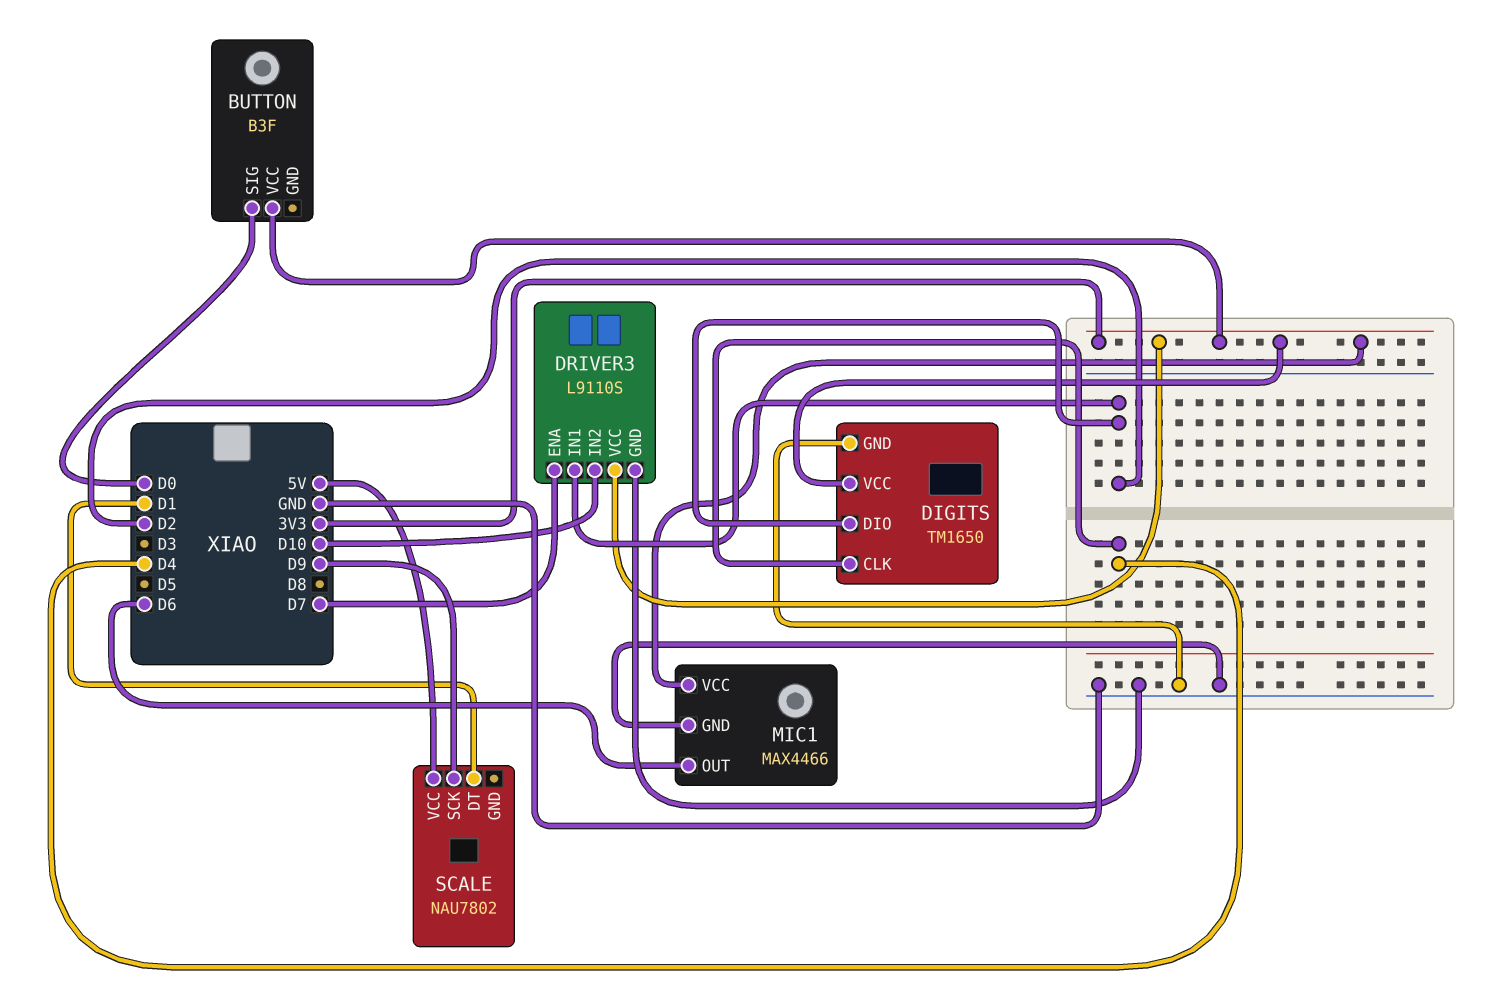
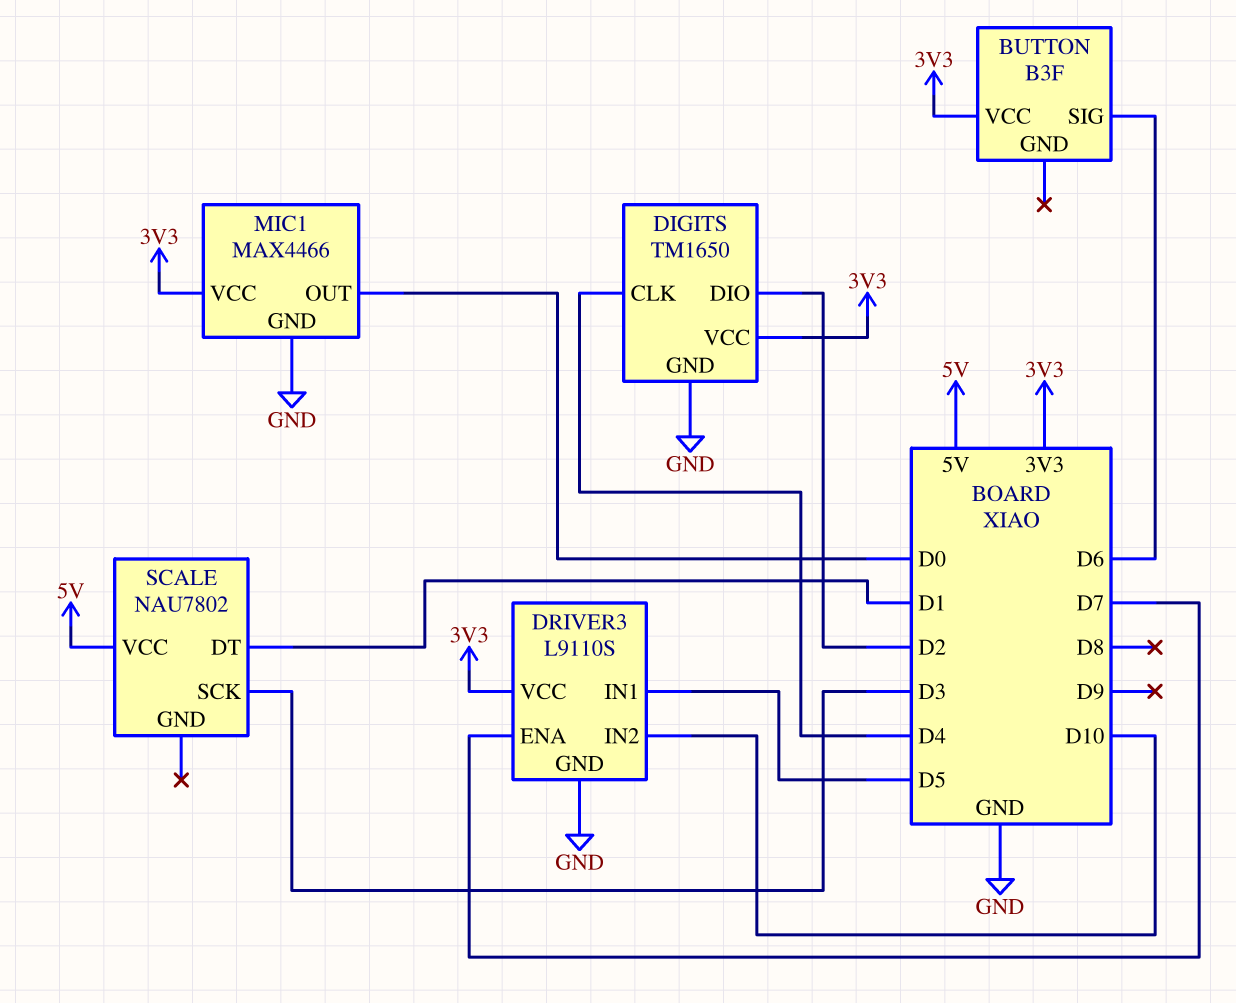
BUTTON pin SIG: D0 -> D6
DRIVER3 pin IN1: D2 -> D5
MIC1 pin OUT: D6 -> D0
SCALE pin SCK: D9 -> D3

